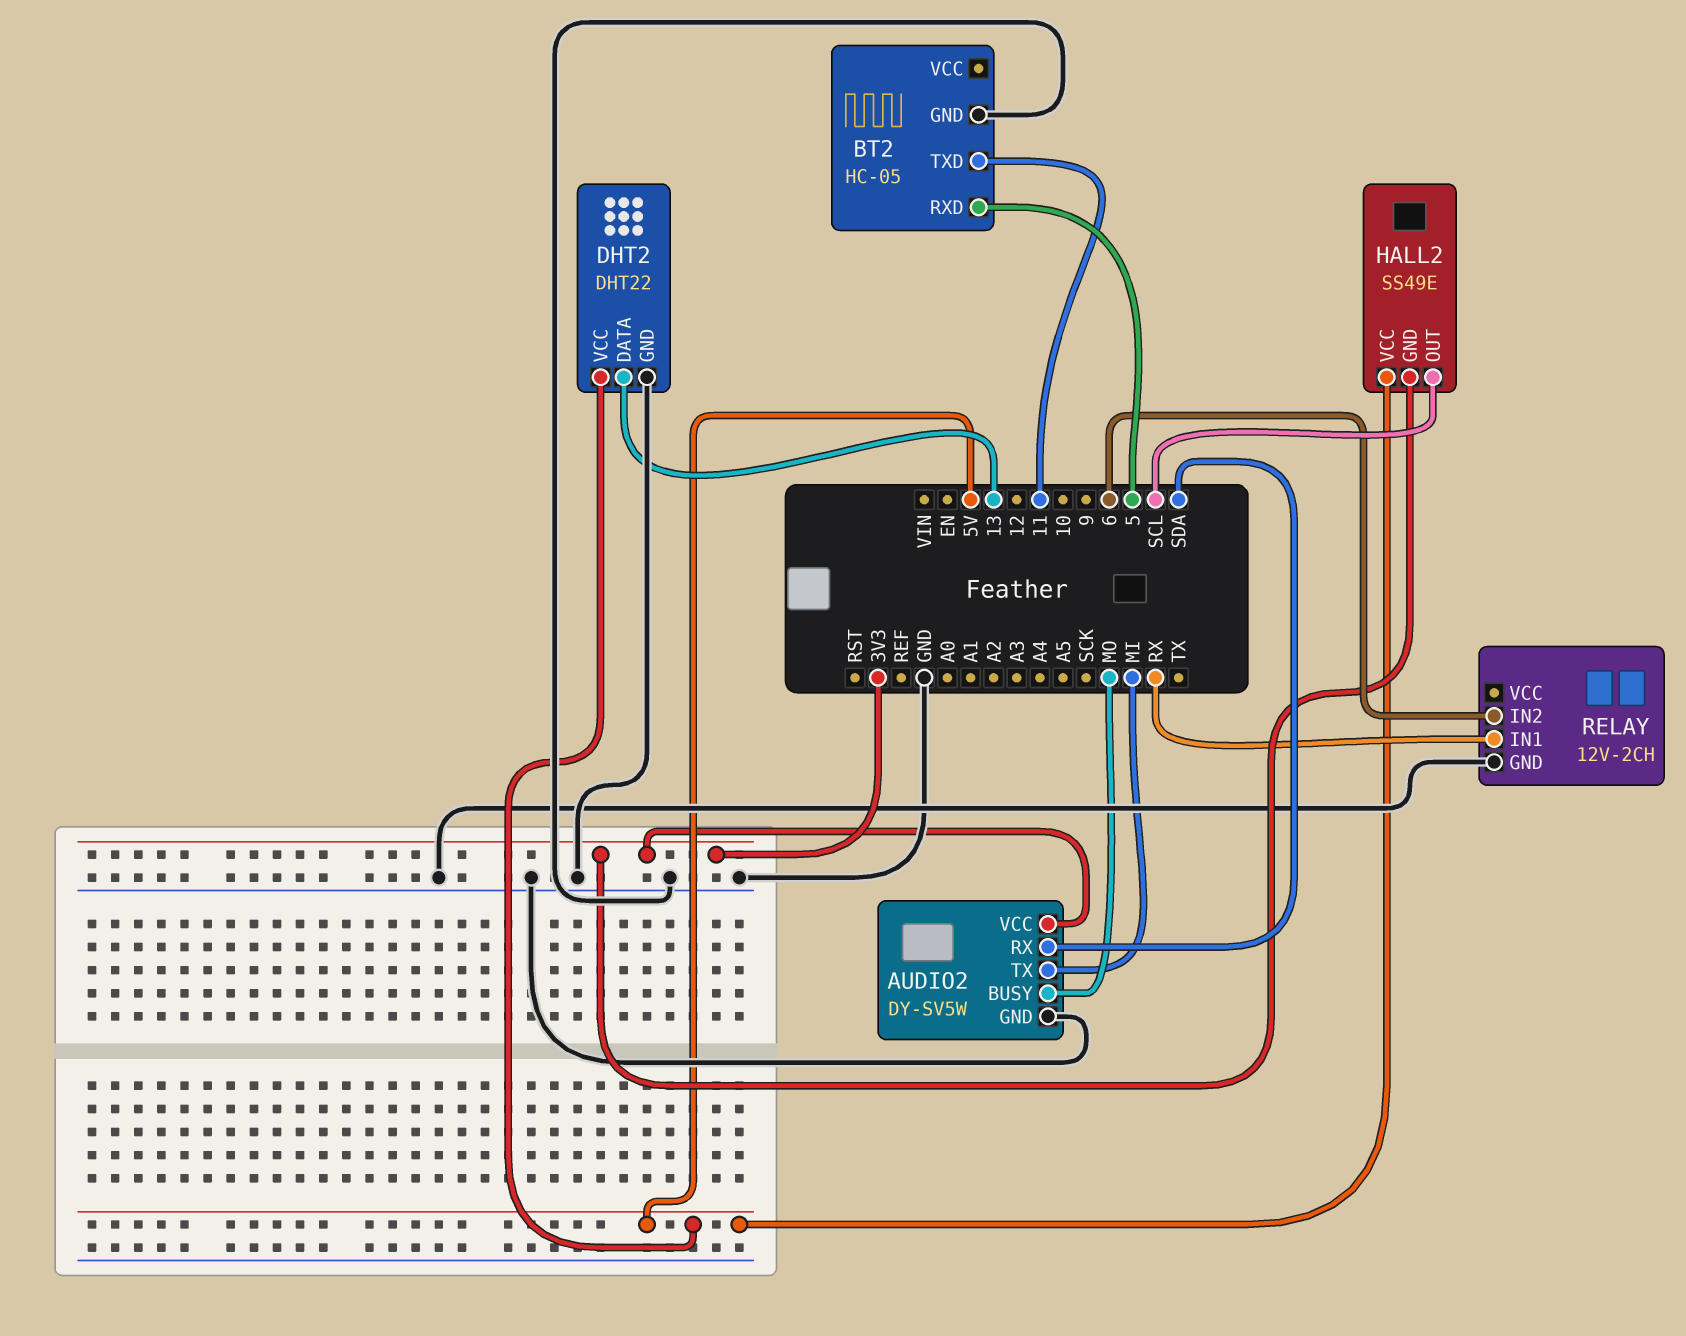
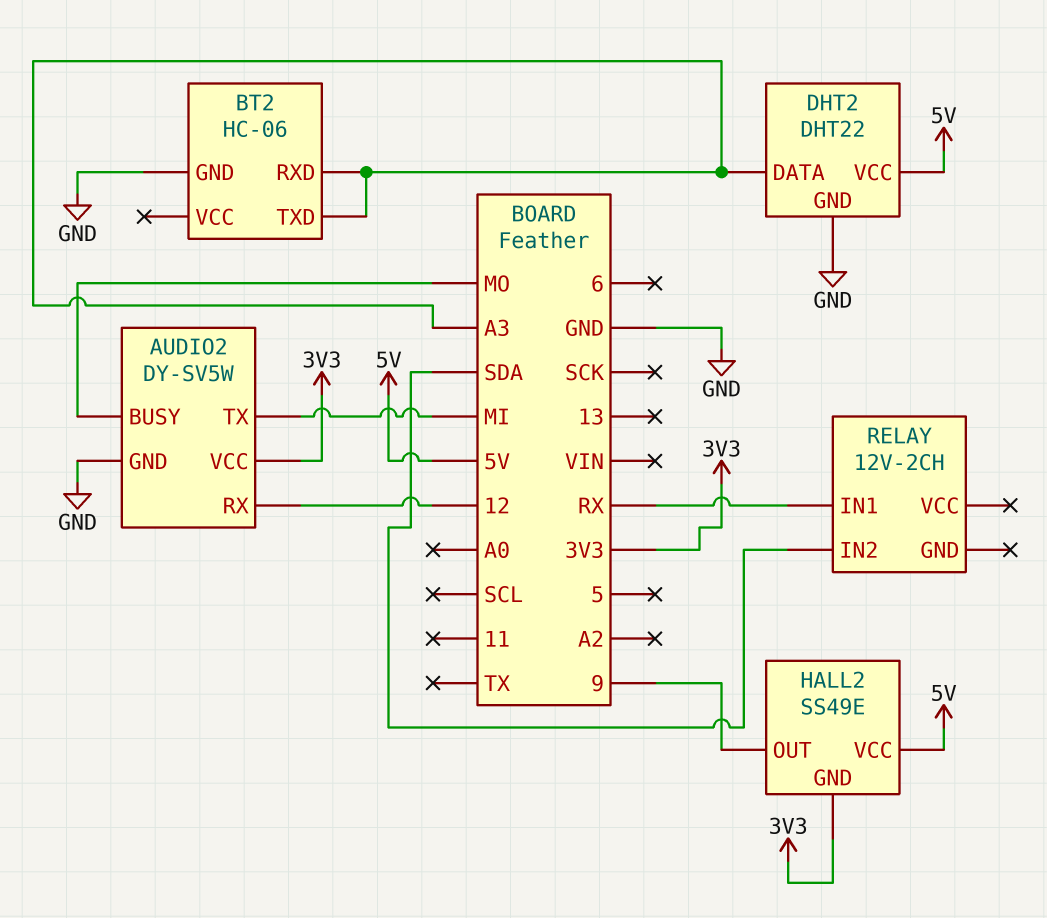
AUDIO2 pin RX: SDA -> 12
BT2: HC-05 -> HC-06
BT2 pin RXD: 5 -> A3
BT2 pin TXD: 11 -> A3
DHT2 pin DATA: 13 -> A3
HALL2 pin OUT: SCL -> 9
RELAY pin GND: GND -> none
RELAY pin IN2: 6 -> SDA

